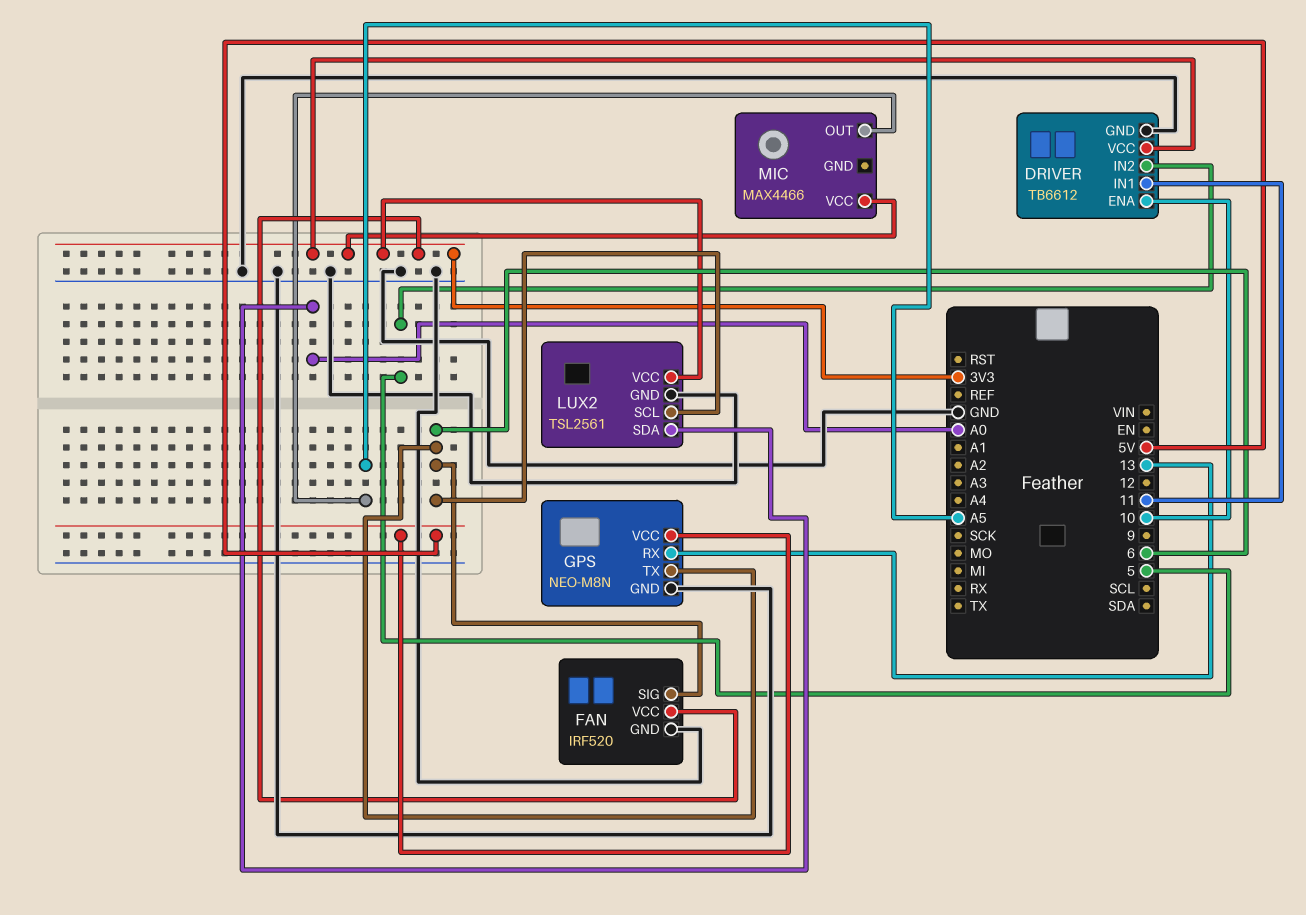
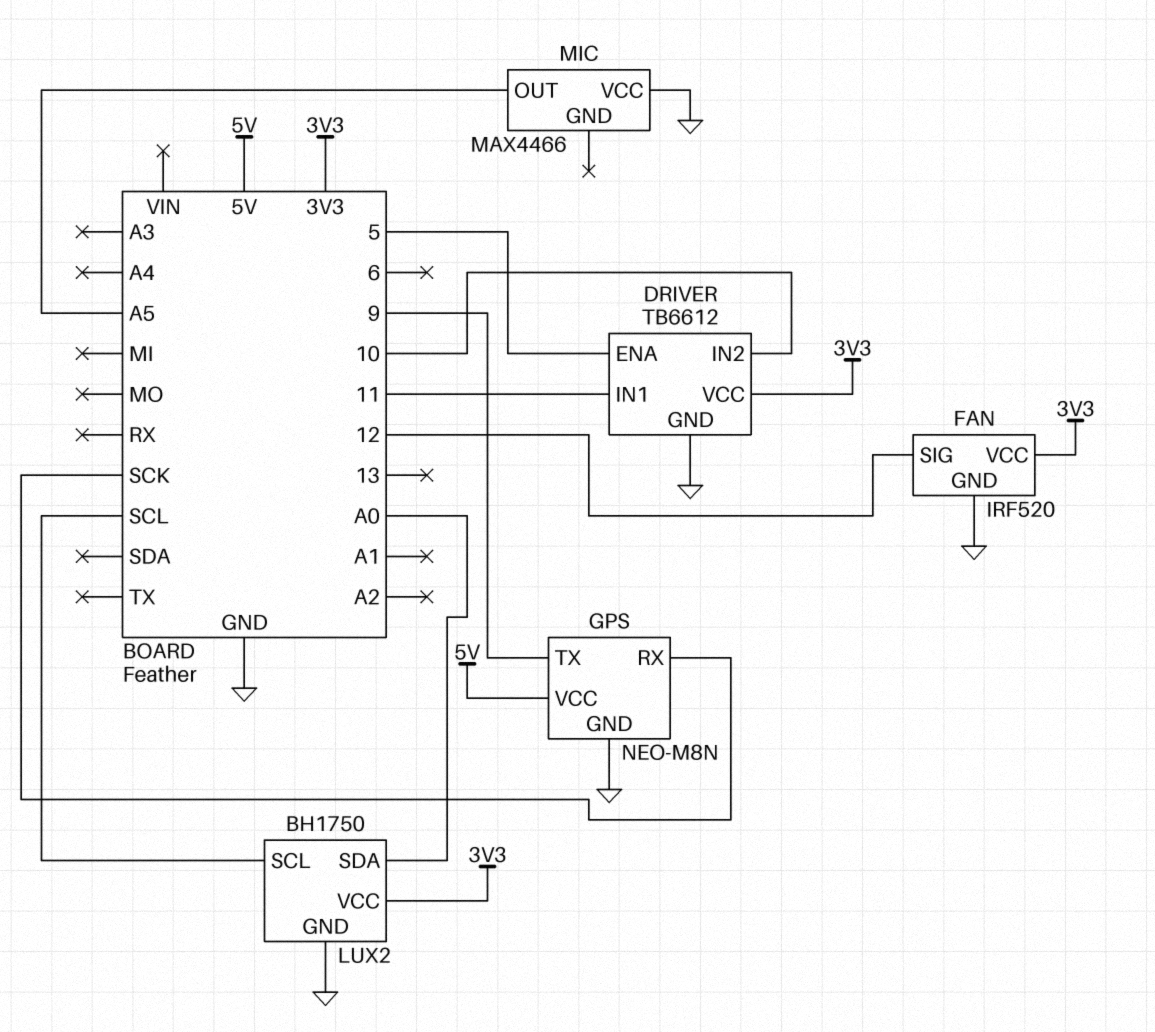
DRIVER pin ENA: 10 -> 5
DRIVER pin IN2: 5 -> 10
FAN pin SIG: 6 -> 12
GPS pin RX: 13 -> SCK
GPS pin TX: 6 -> 9
LUX2: TSL2561 -> BH1750
LUX2 pin SCL: 6 -> SCL
MIC pin VCC: 3V3 -> GND

